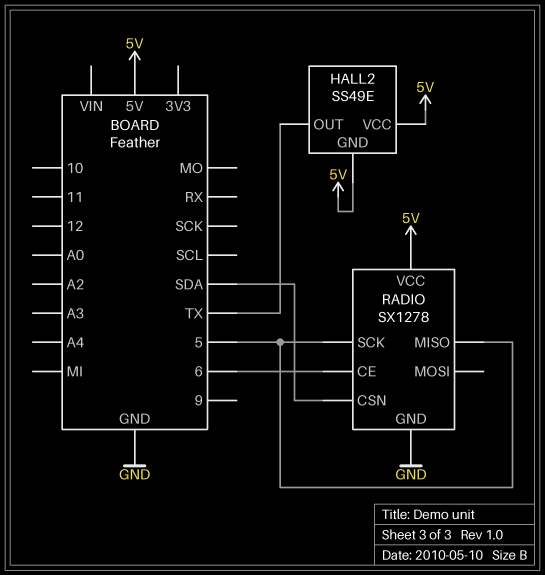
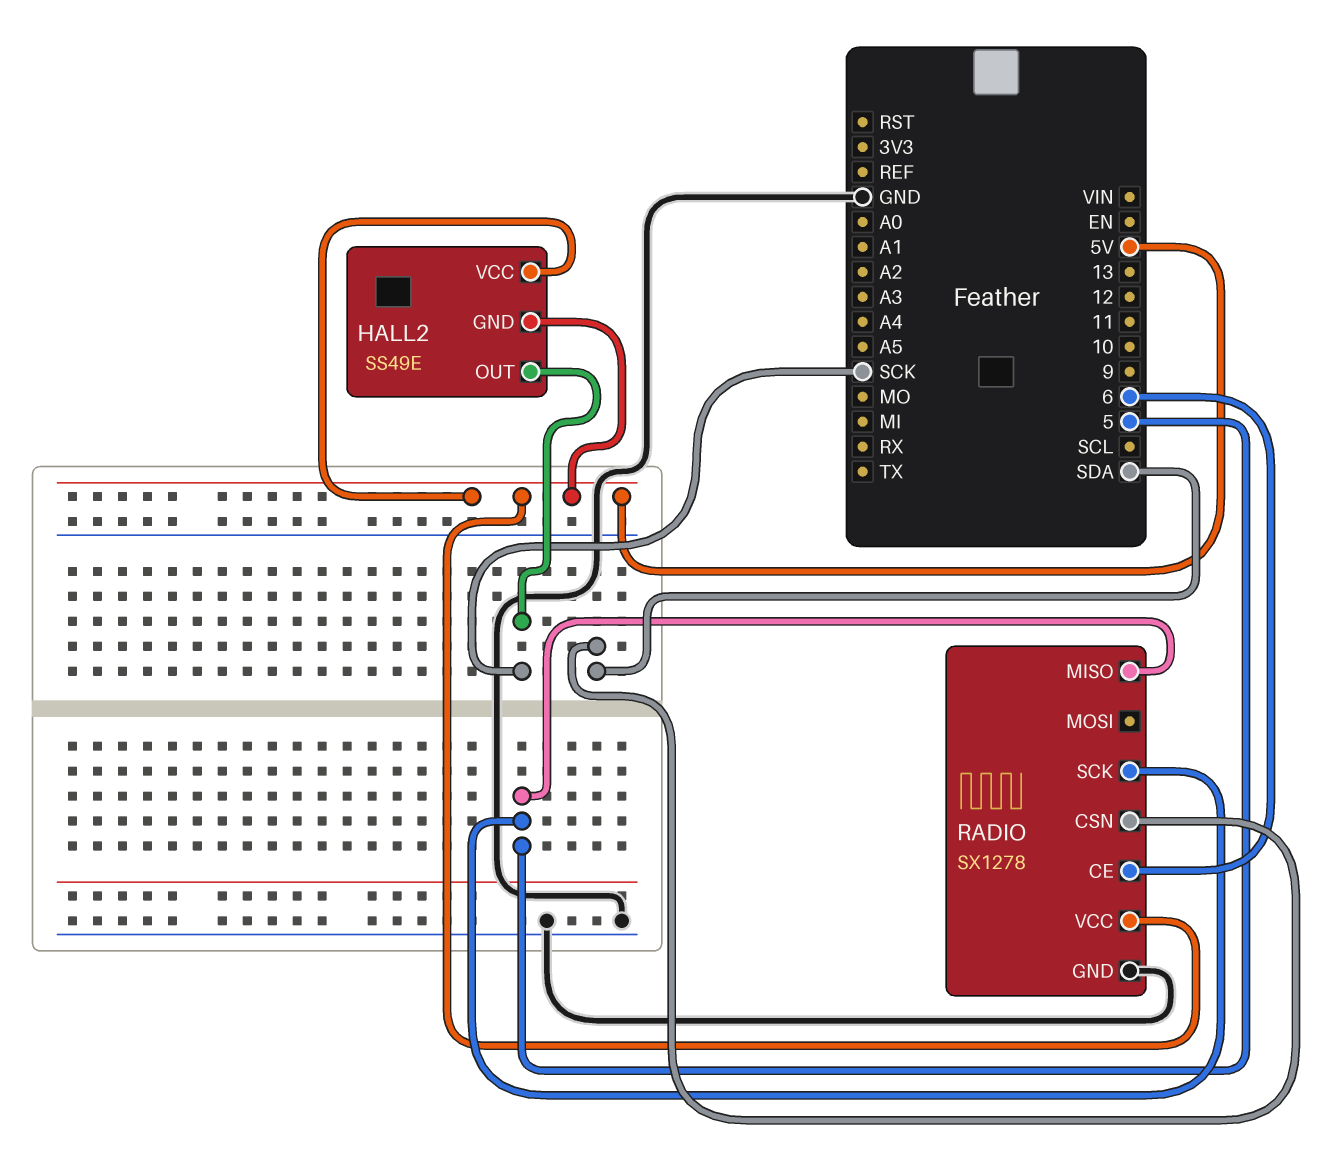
HALL2 pin OUT: TX -> SCK

